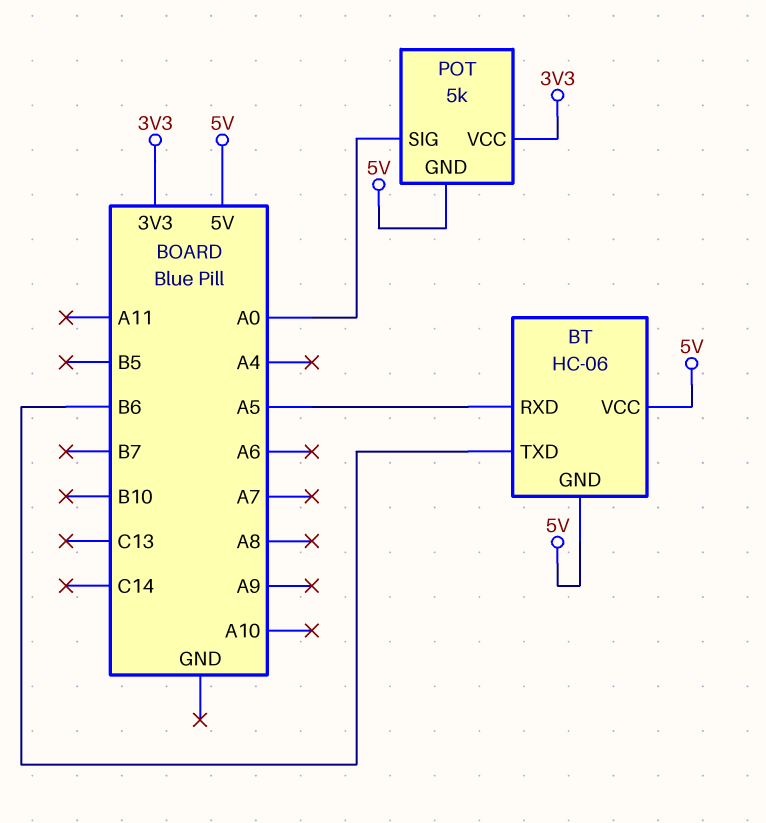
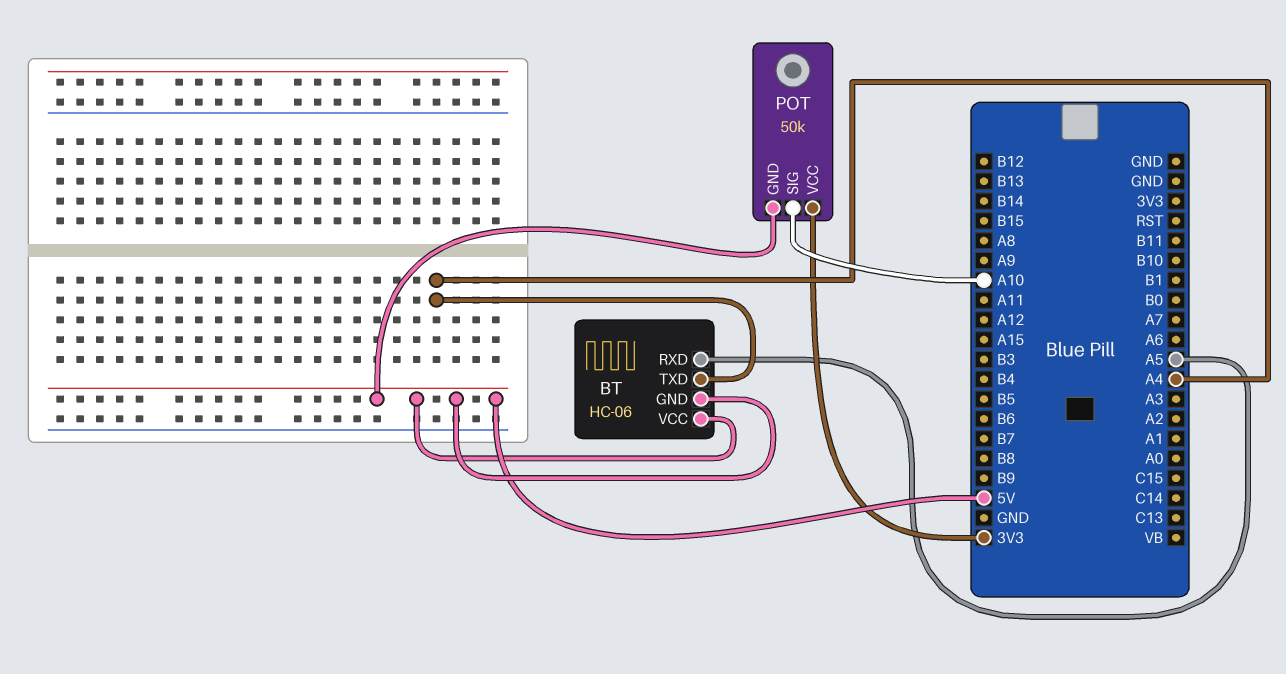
BT pin TXD: B6 -> A4
POT: 5k -> 50k
POT pin SIG: A0 -> A10

